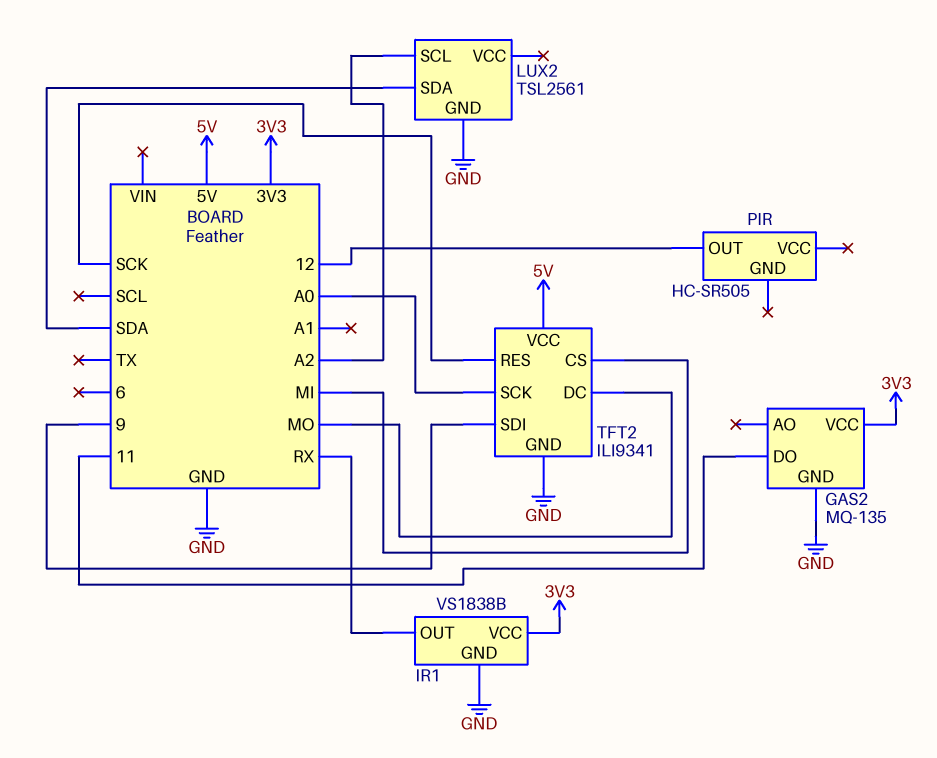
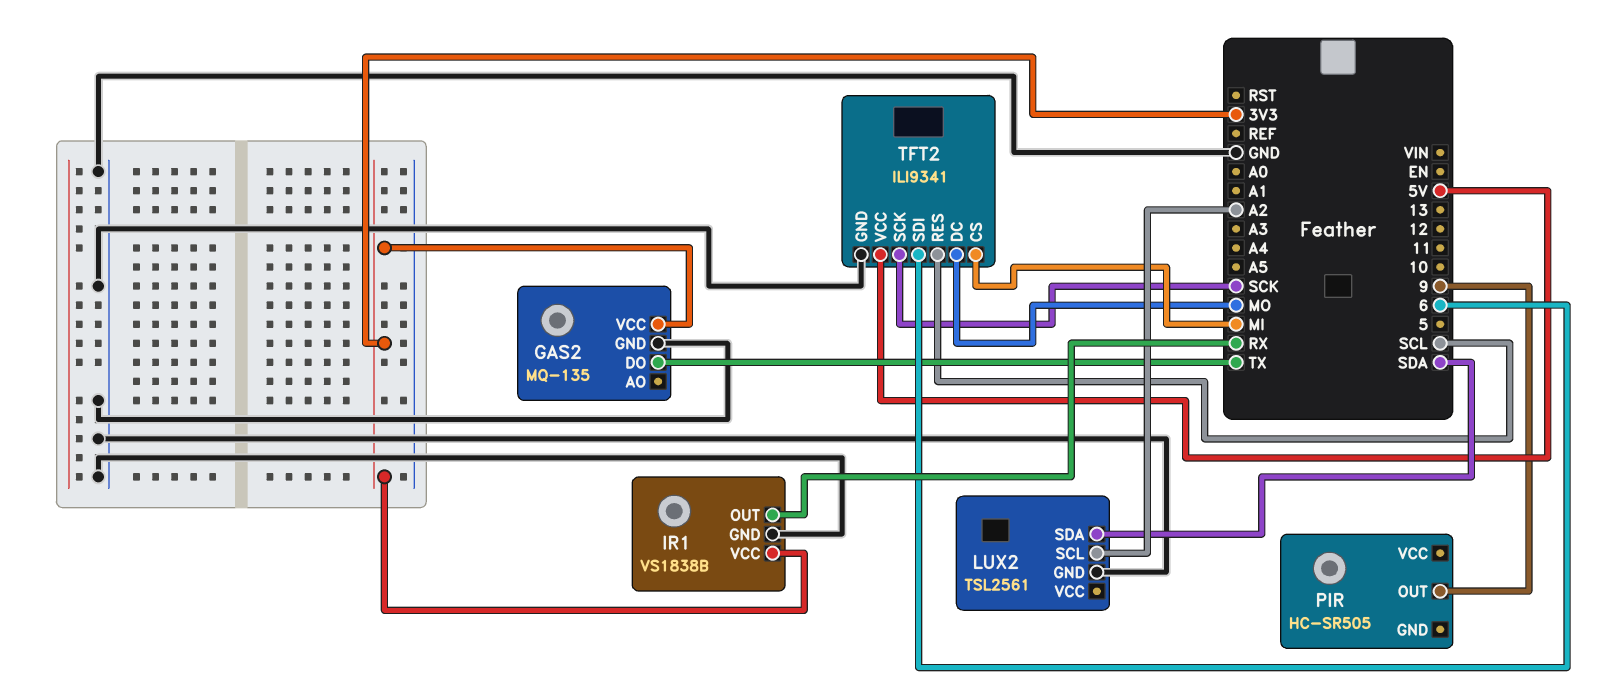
GAS2 pin DO: 11 -> TX
PIR pin OUT: 12 -> 9
TFT2 pin RES: SCK -> SCL
TFT2 pin SCK: A0 -> SCK
TFT2 pin SDI: 9 -> 6

